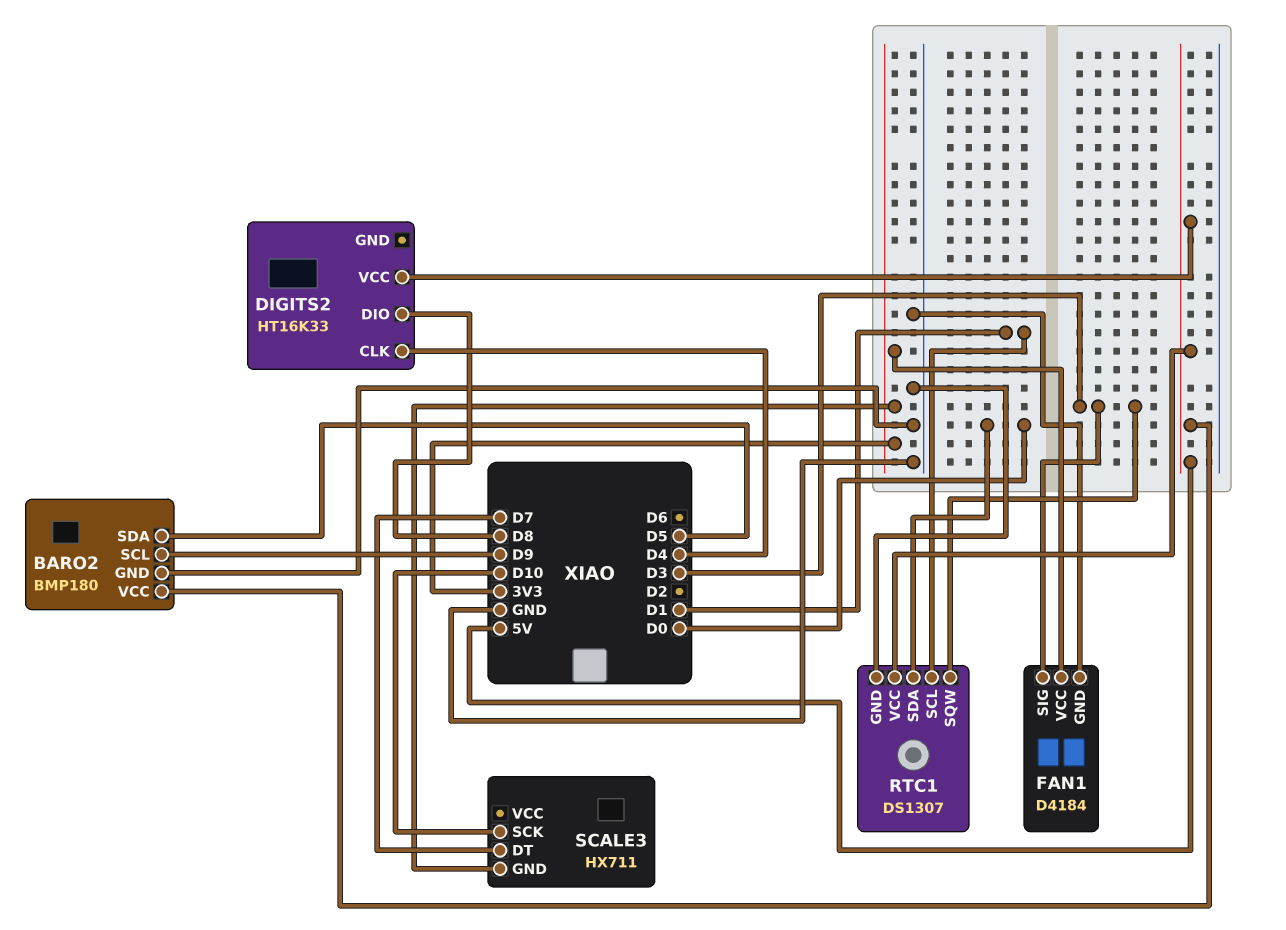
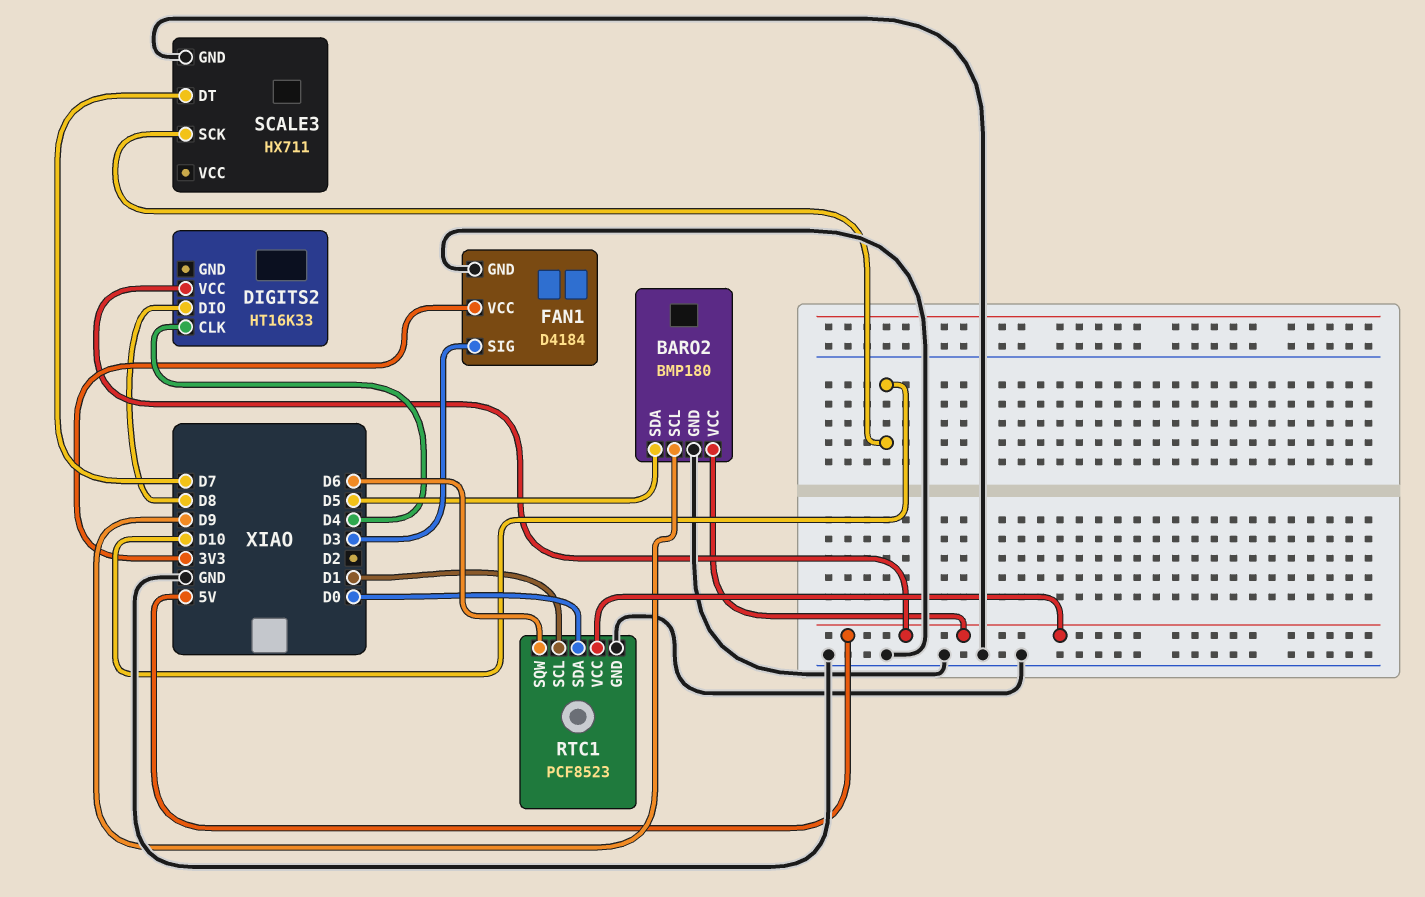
RTC1: DS1307 -> PCF8523
RTC1 pin SQW: D3 -> D6
SCALE3 pin GND: 3V3 -> GND

